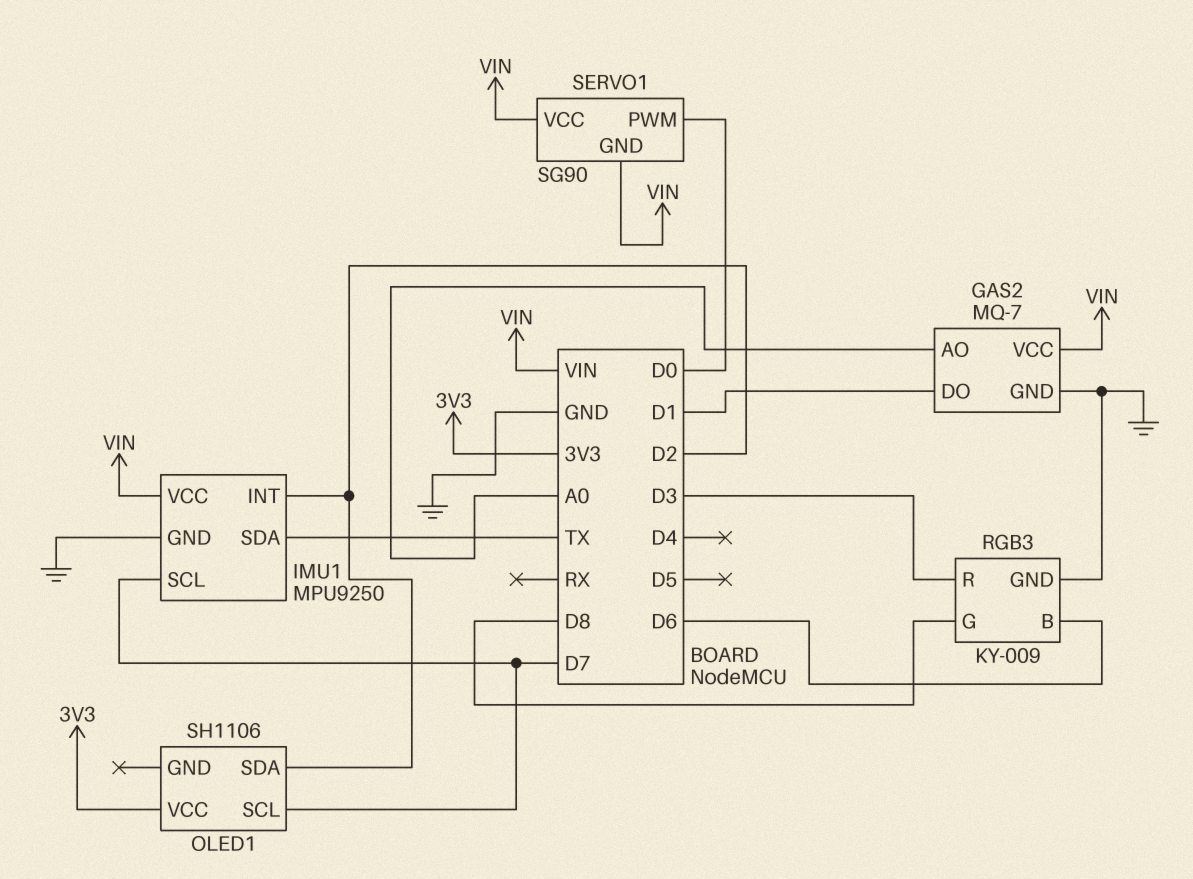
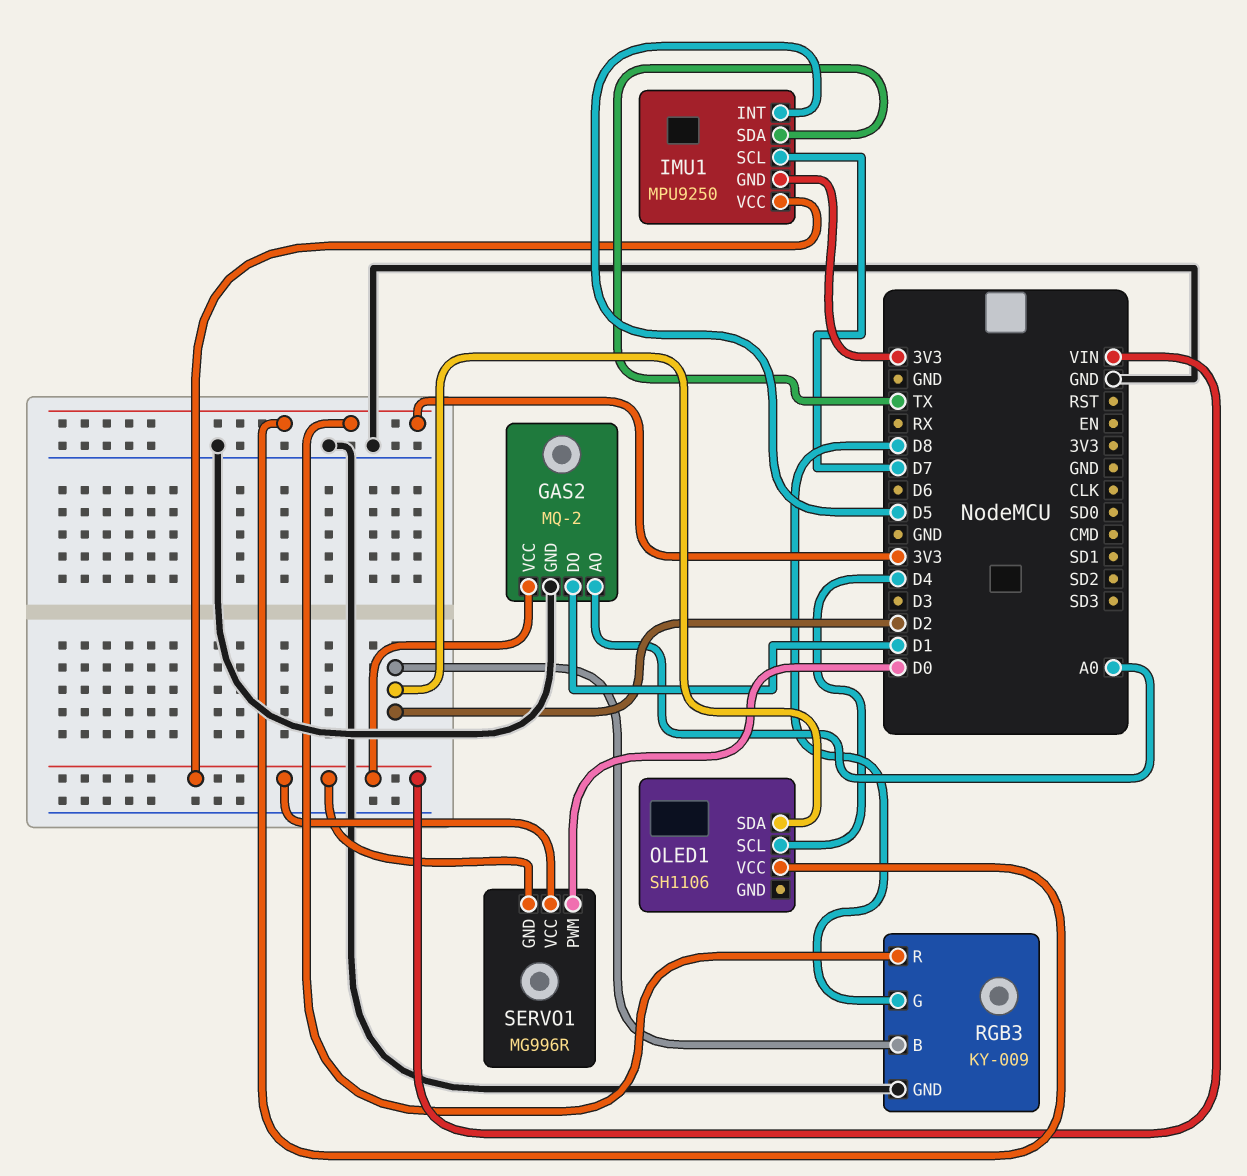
GAS2: MQ-7 -> MQ-2
IMU1 pin GND: GND -> 3V3
IMU1 pin INT: D2 -> D5
OLED1 pin SCL: D7 -> D4
RGB3 pin B: D6 -> D2
RGB3 pin R: D3 -> 3V3
SERVO1: SG90 -> MG996R

